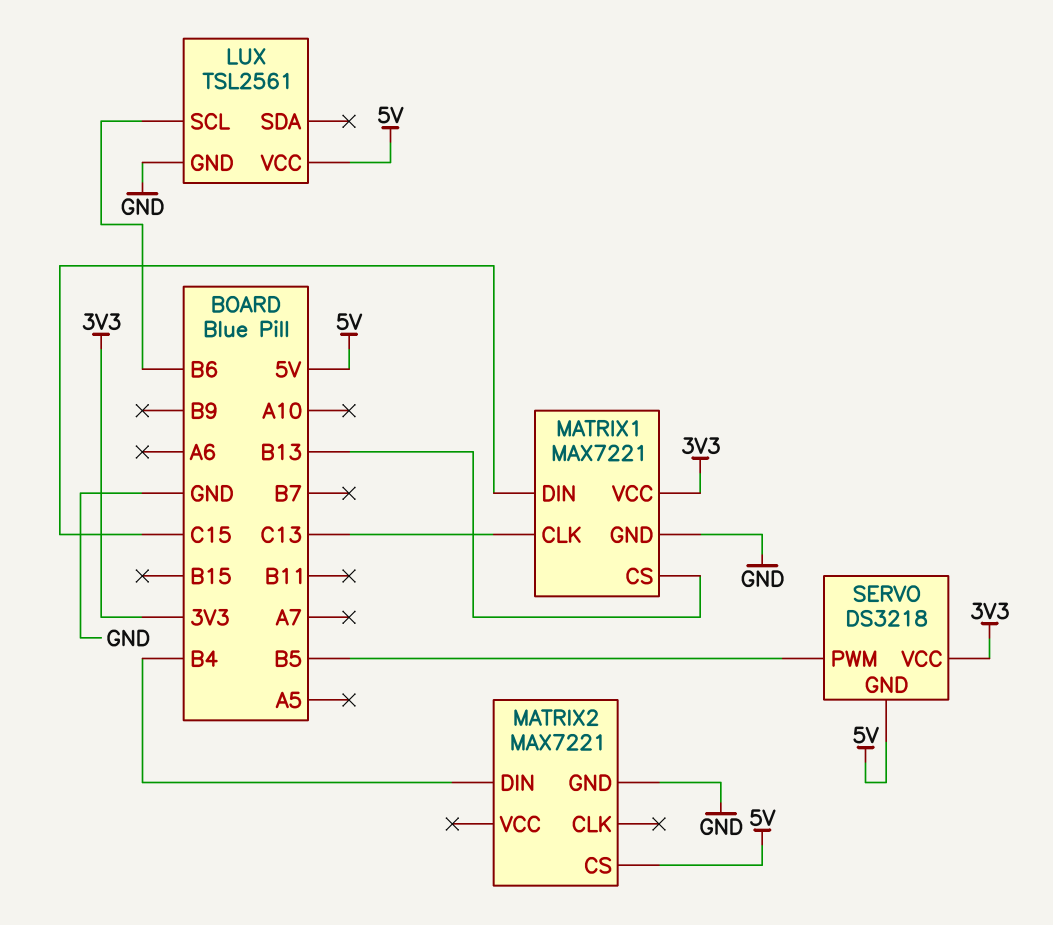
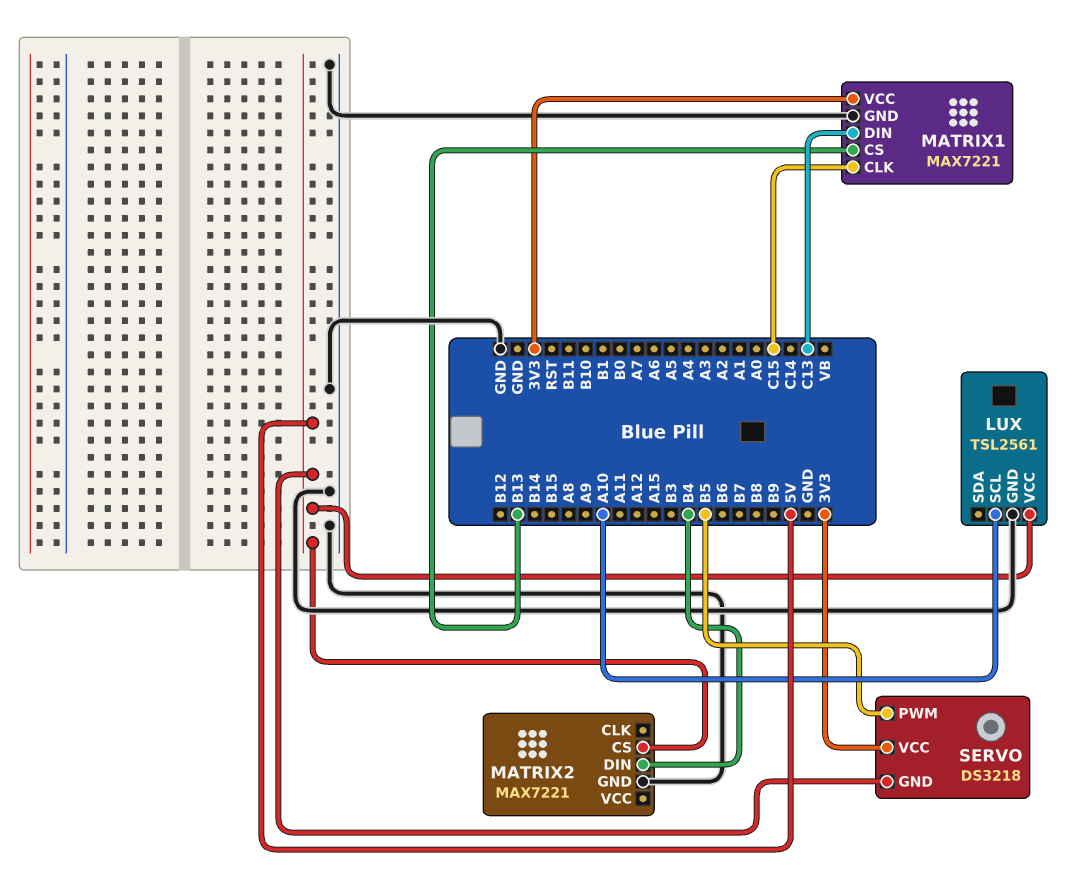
LUX pin SCL: B6 -> A10
MATRIX1 pin CLK: C13 -> C15
MATRIX1 pin DIN: C15 -> C13

